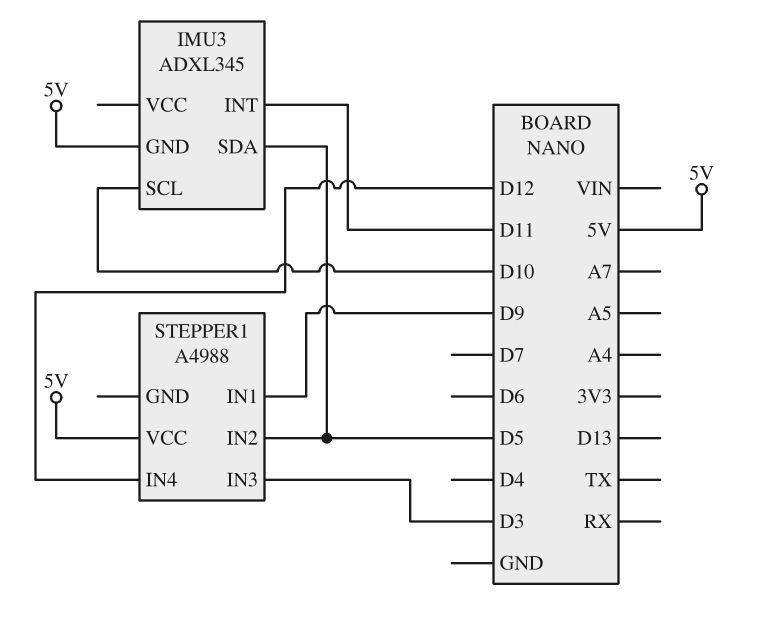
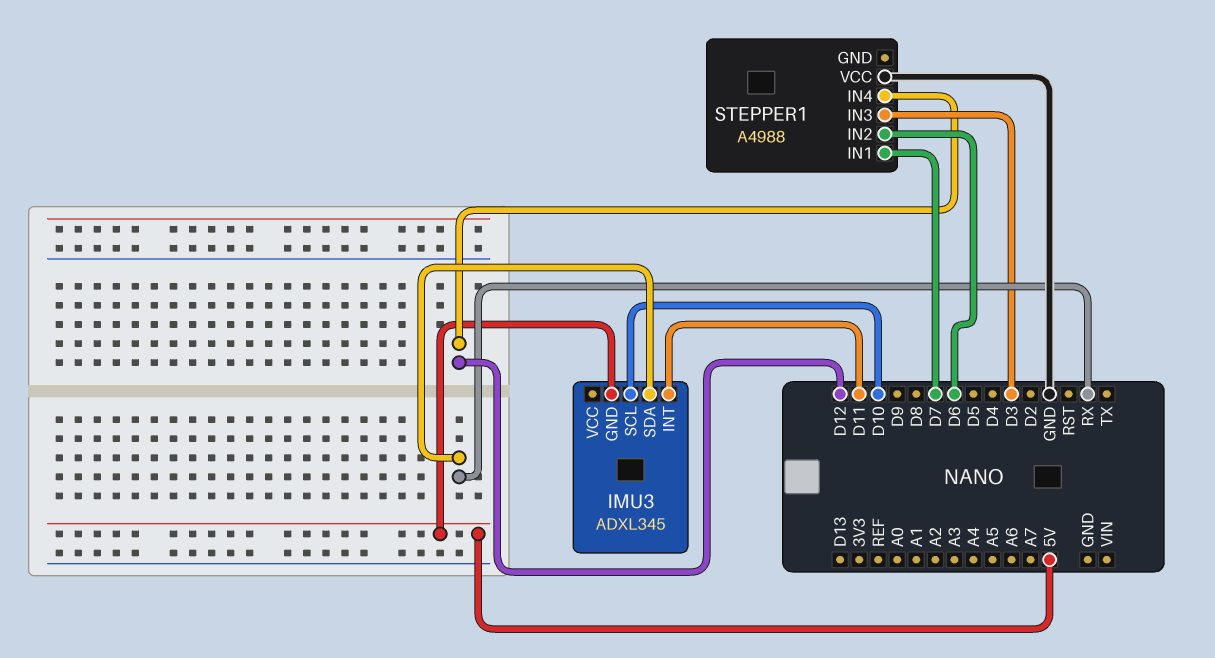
IMU3 pin SDA: D5 -> RX
STEPPER1 pin IN1: D9 -> D7
STEPPER1 pin IN2: D5 -> D6
STEPPER1 pin VCC: 5V -> GND

